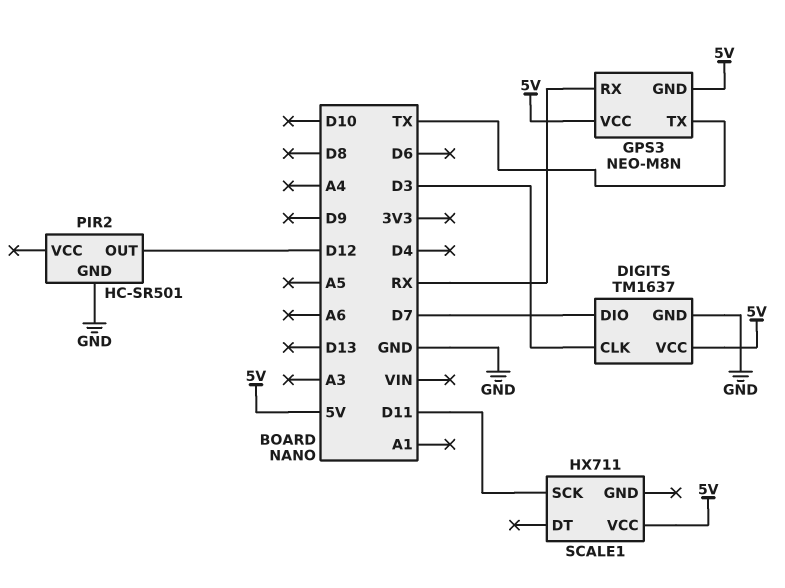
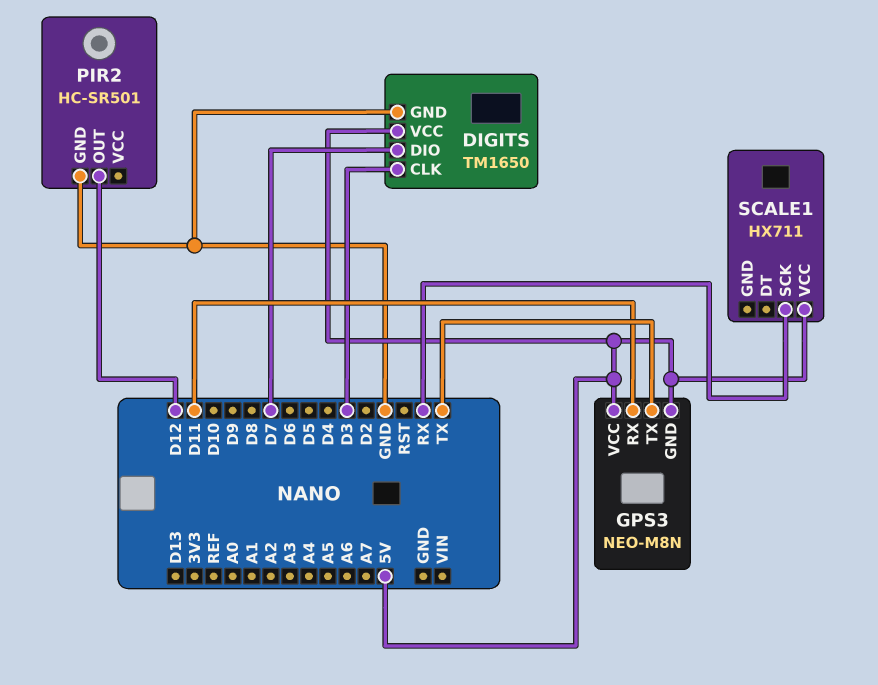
DIGITS: TM1637 -> TM1650
GPS3 pin RX: RX -> D11
SCALE1 pin SCK: D11 -> RX

